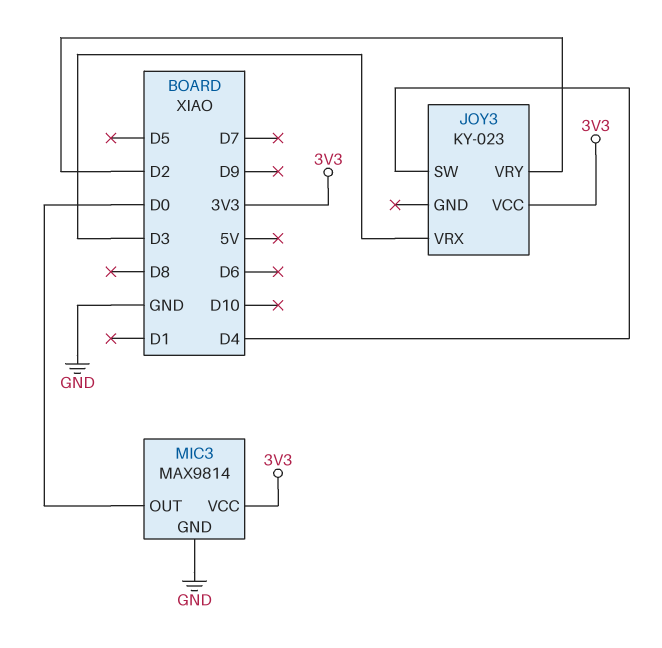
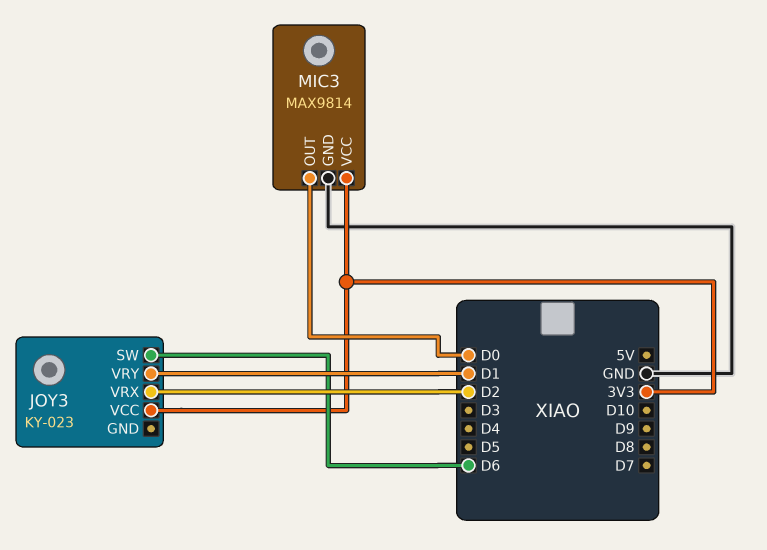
JOY3 pin SW: D4 -> D6
JOY3 pin VRX: D3 -> D2
JOY3 pin VRY: D2 -> D1

